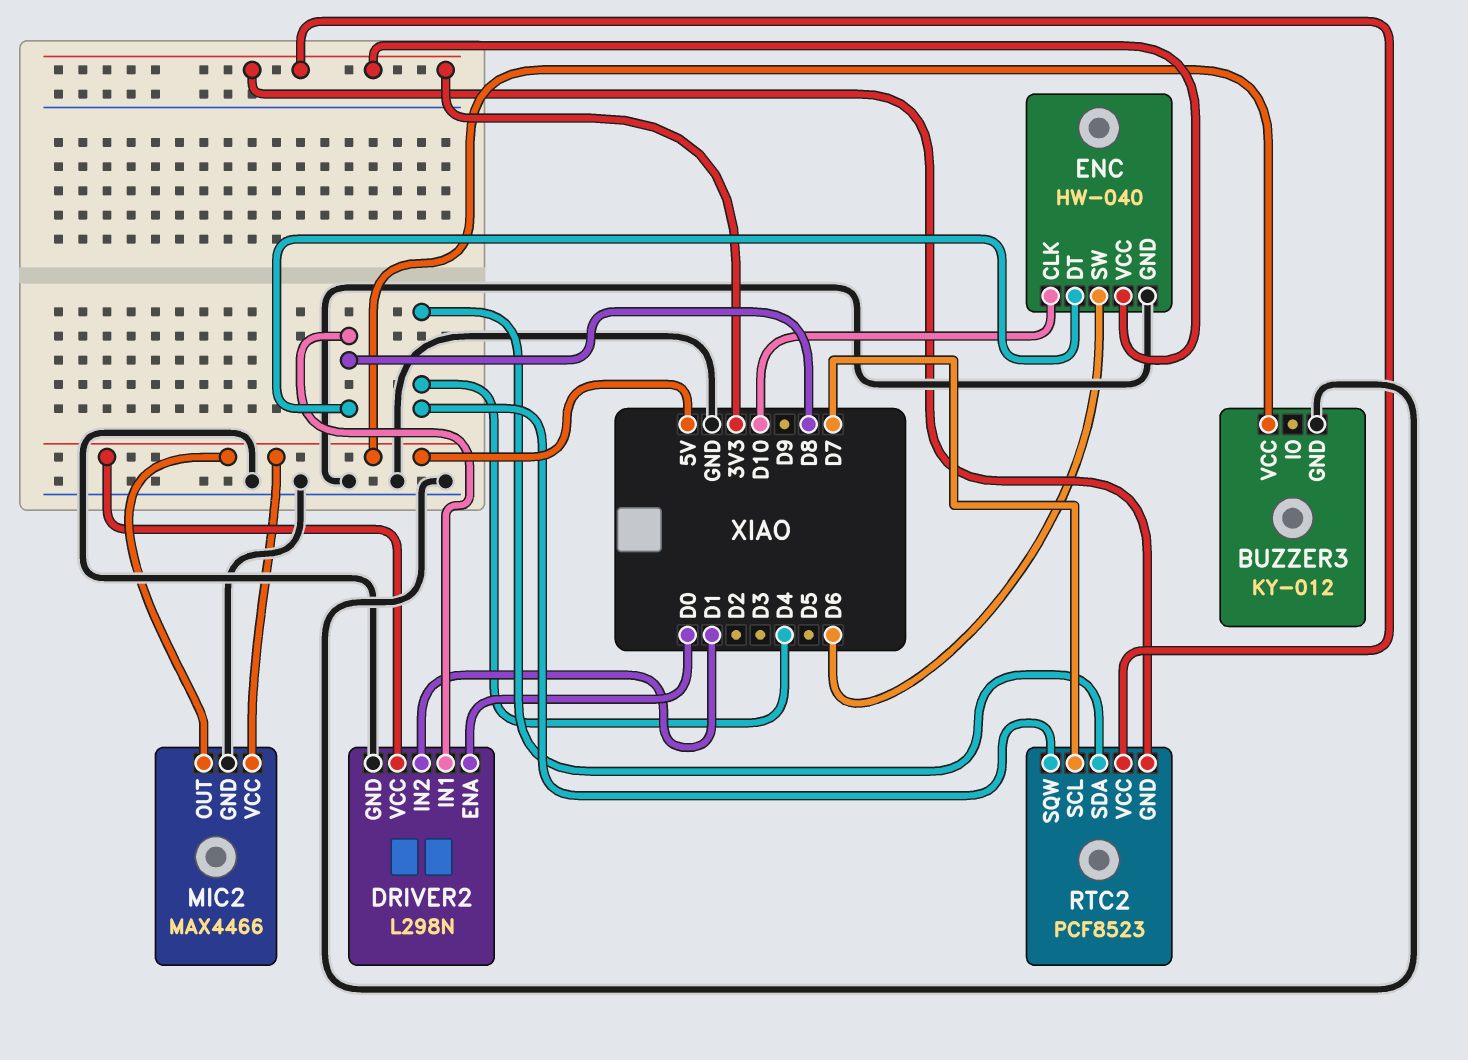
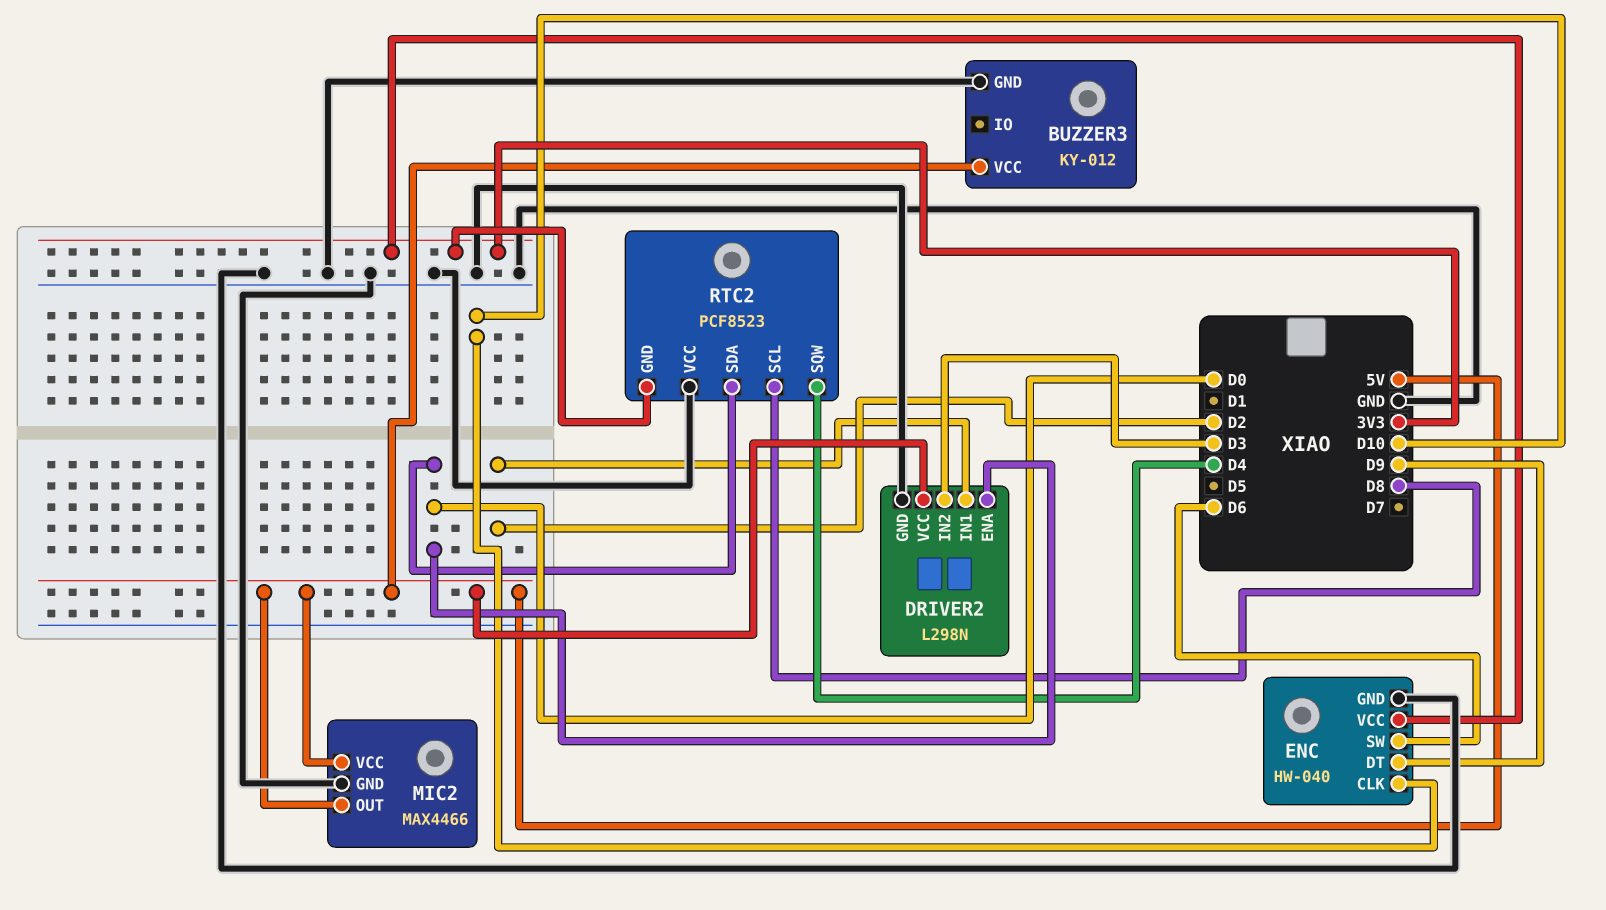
DRIVER2 pin IN1: D8 -> D2
DRIVER2 pin IN2: D1 -> D3
ENC pin DT: D8 -> D9
RTC2 pin SCL: D7 -> D8
RTC2 pin SDA: D4 -> D0
RTC2 pin VCC: 3V3 -> GND

